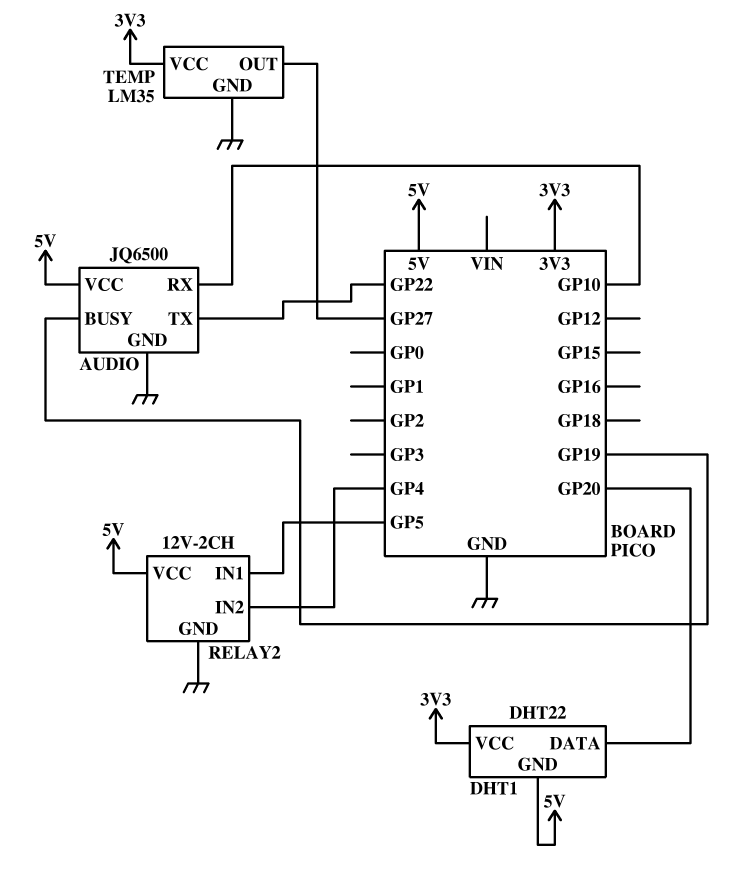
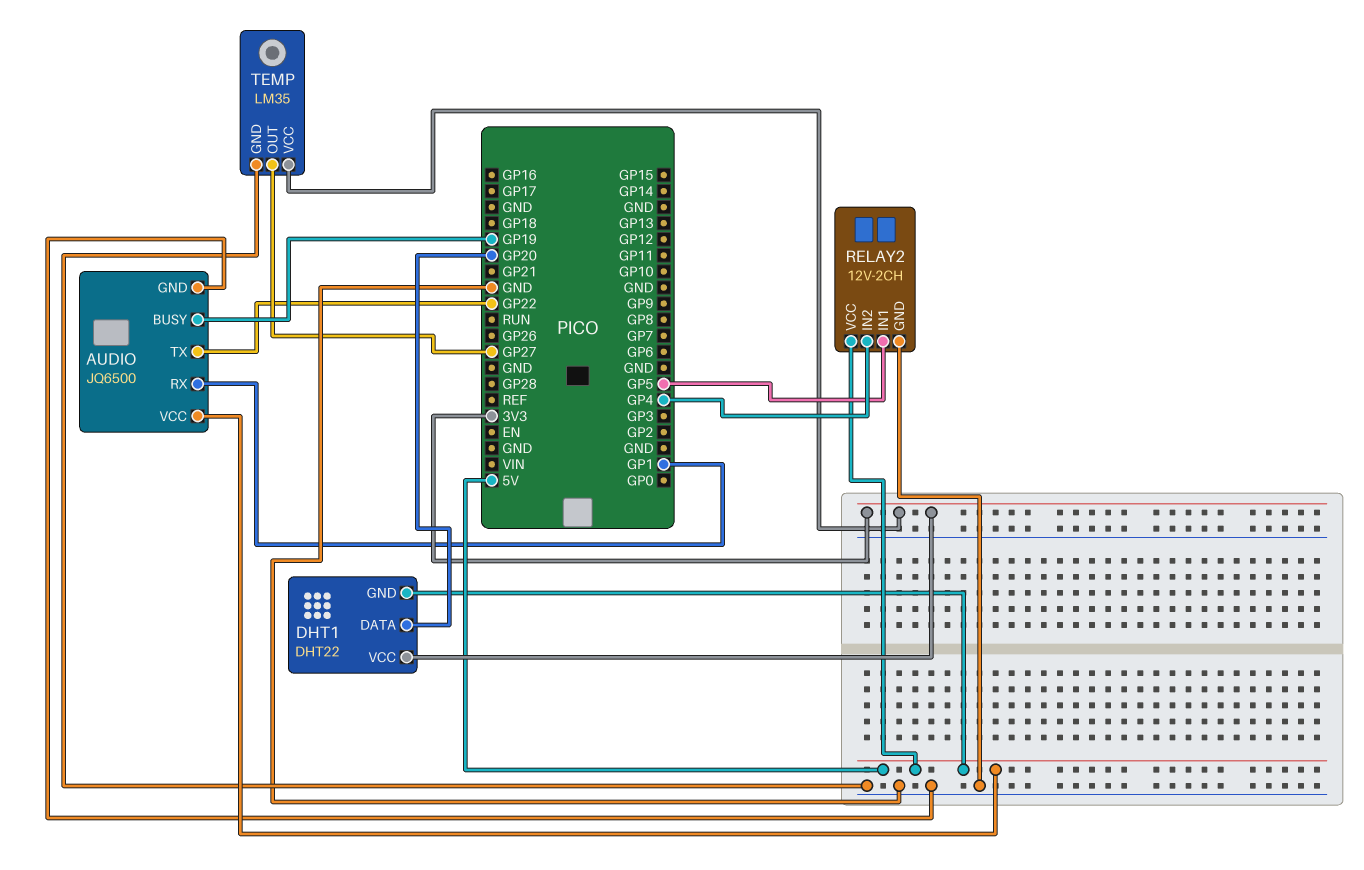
AUDIO pin RX: GP10 -> GP1

